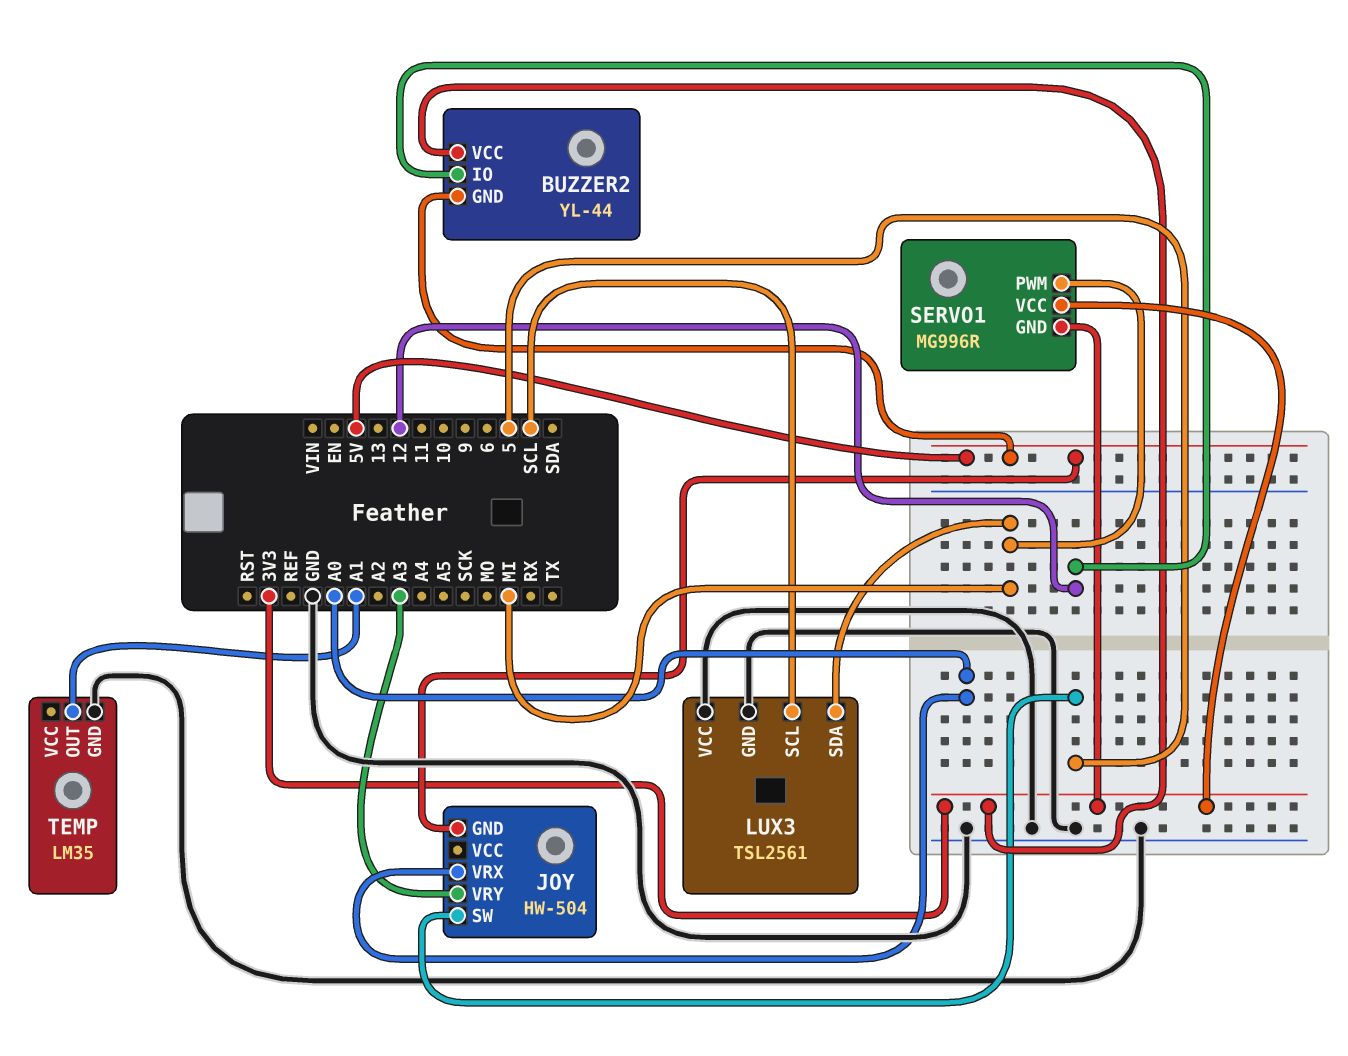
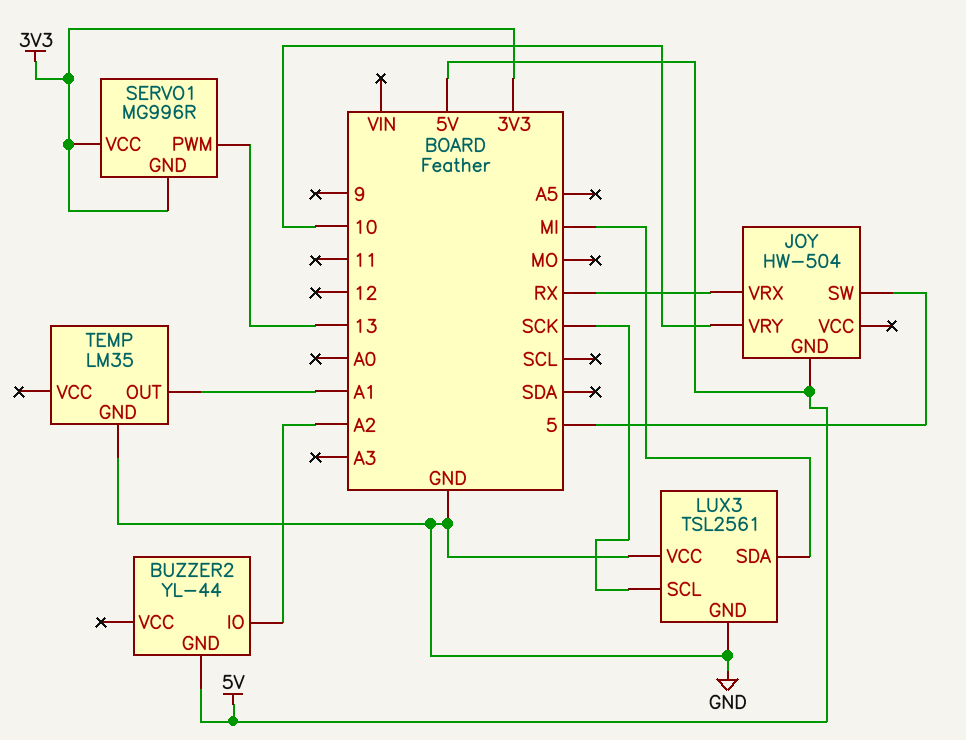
BUZZER2 pin IO: 12 -> A2
BUZZER2 pin VCC: 3V3 -> none
JOY pin VRX: A0 -> RX
JOY pin VRY: A3 -> 10
LUX3 pin SCL: SCL -> SCK
SERVO1 pin PWM: MI -> 13

